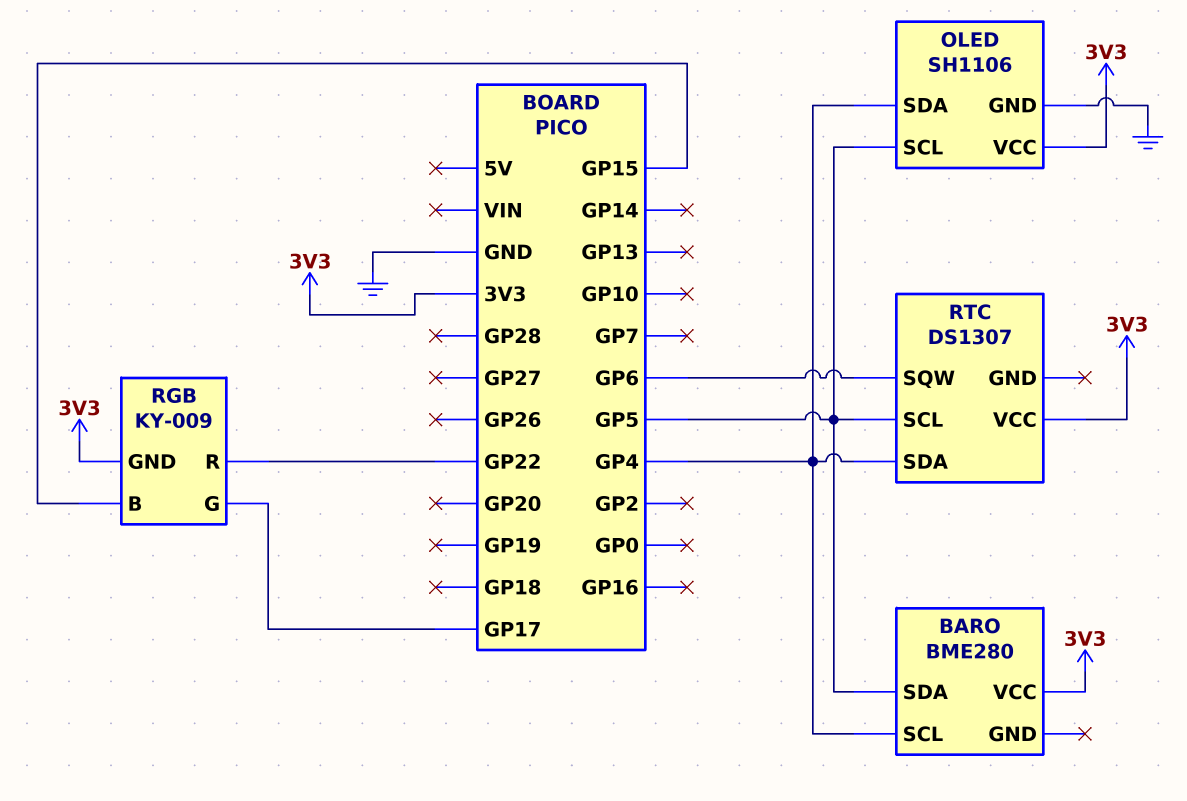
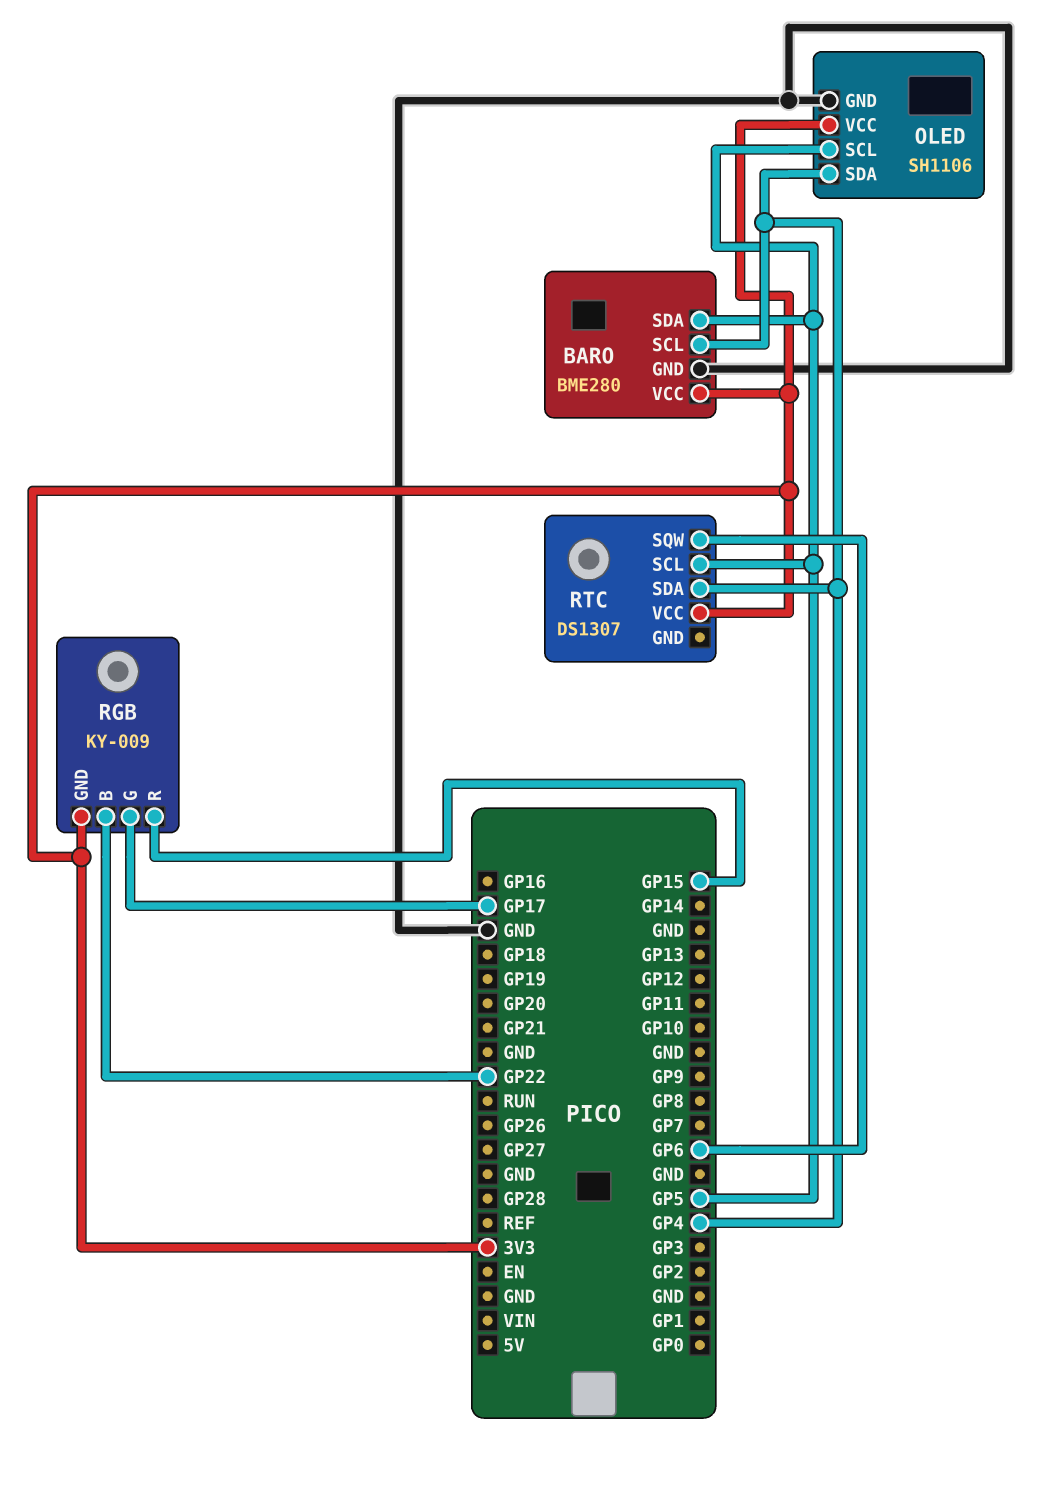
BARO pin GND: none -> GND
RGB pin B: GP15 -> GP22
RGB pin R: GP22 -> GP15

